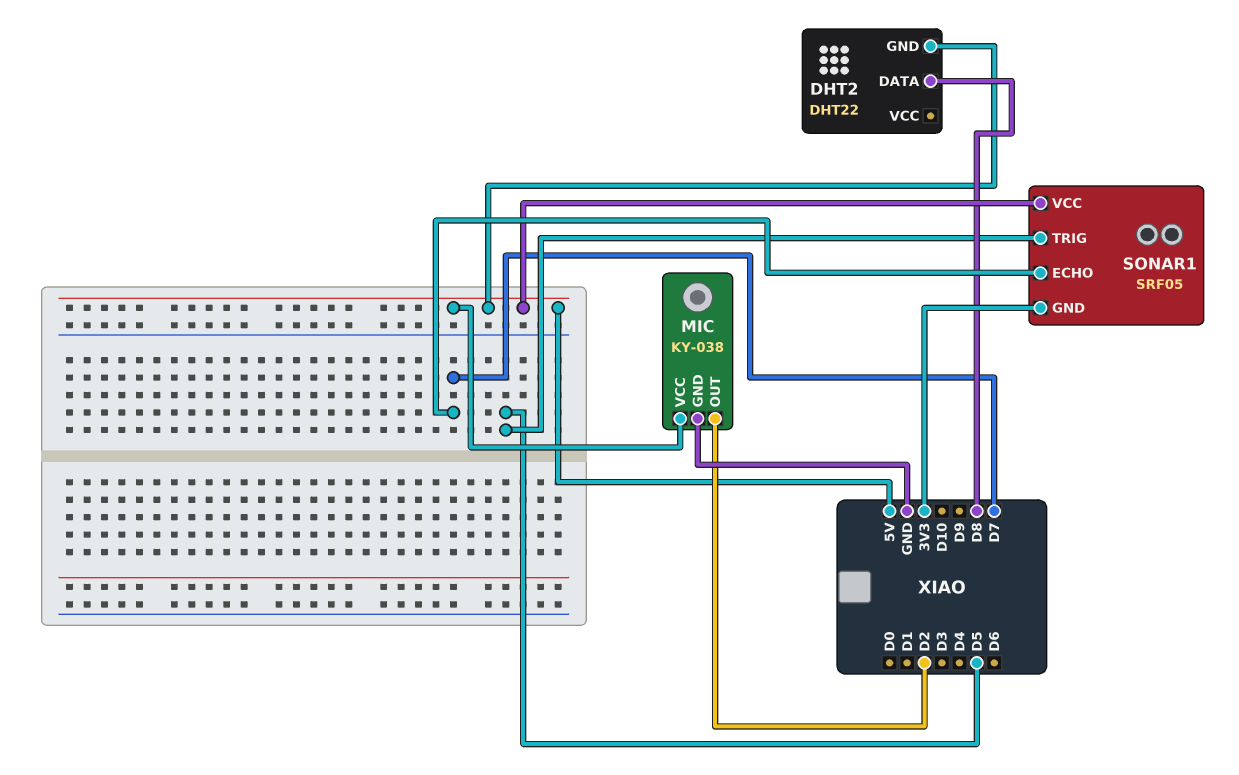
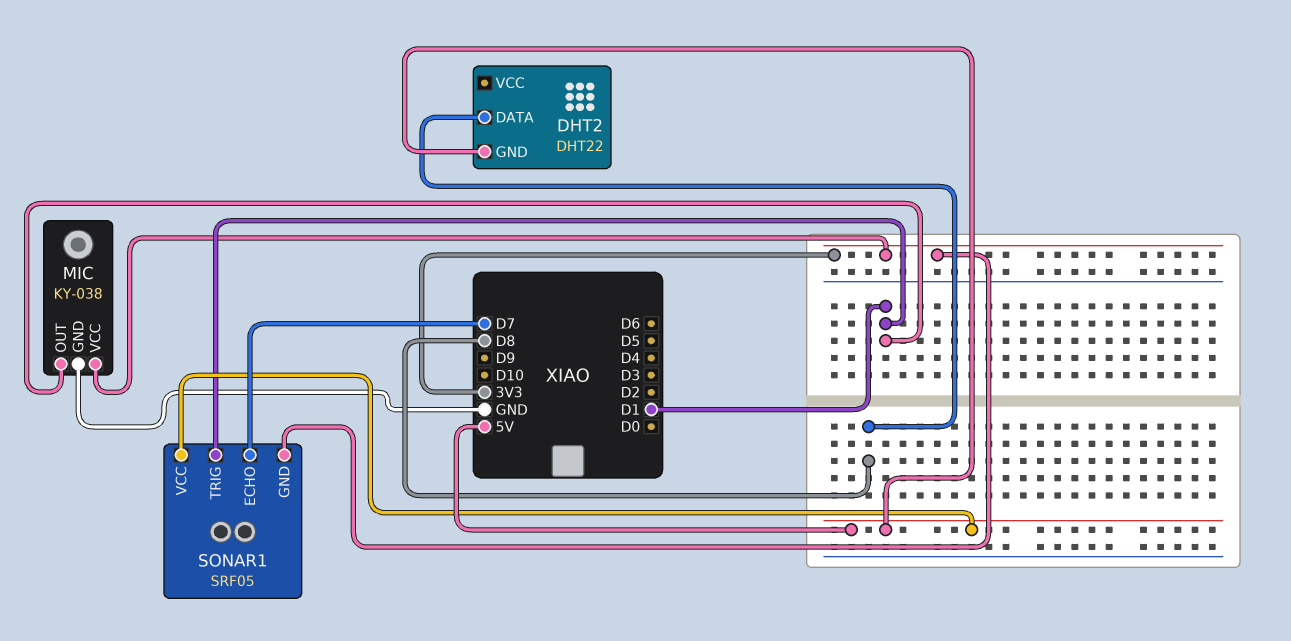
MIC pin OUT: D2 -> D1
MIC pin VCC: 5V -> 3V3
SONAR1 pin TRIG: D5 -> D1

